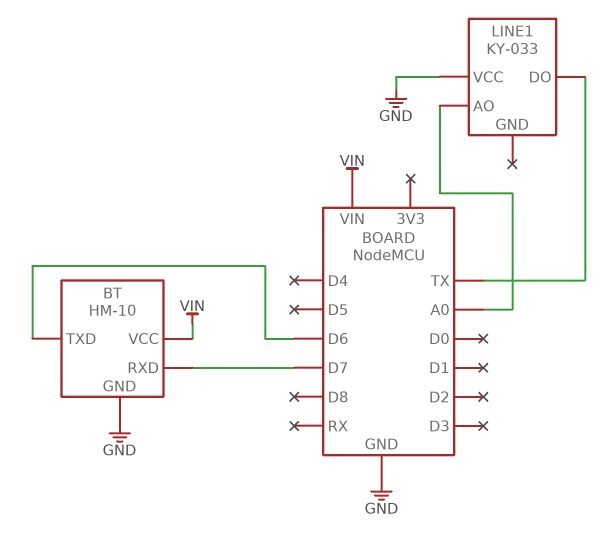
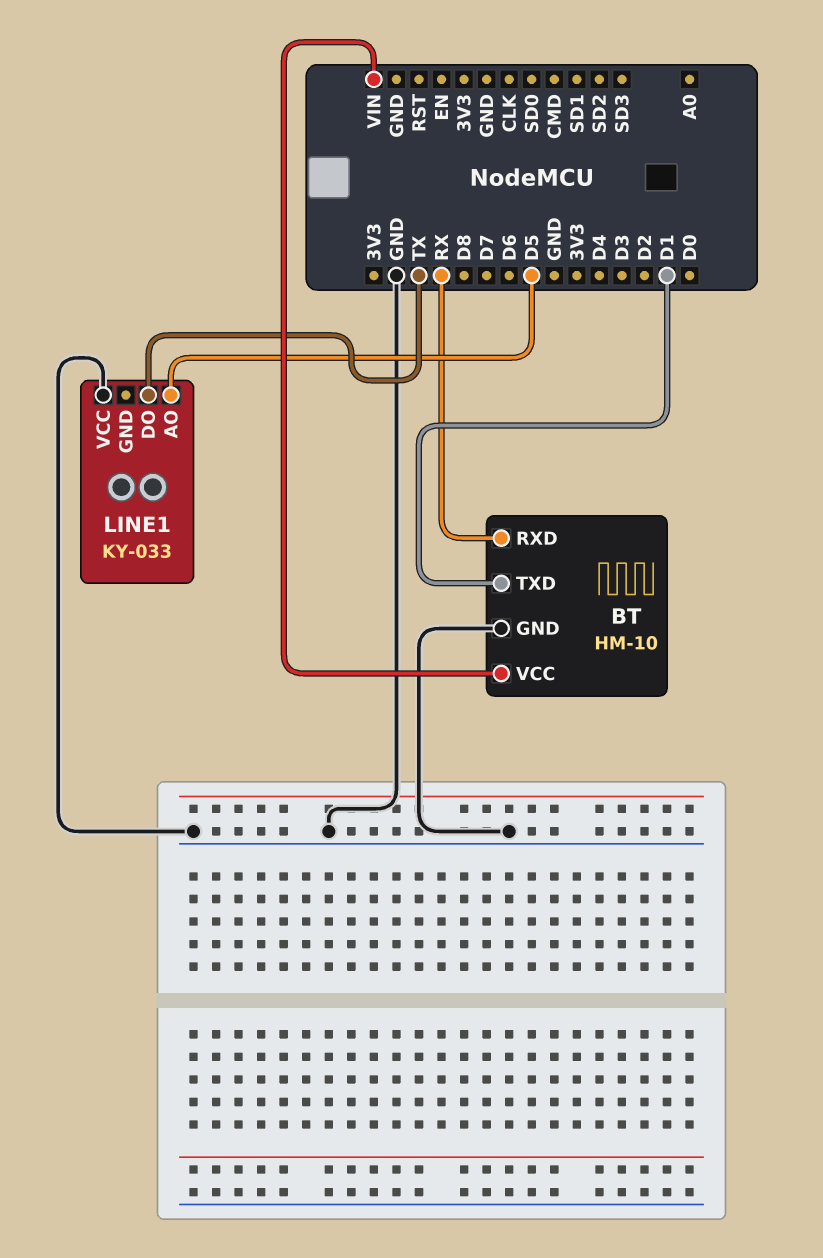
BT pin RXD: D7 -> RX
BT pin TXD: D6 -> D1
LINE1 pin AO: A0 -> D5

